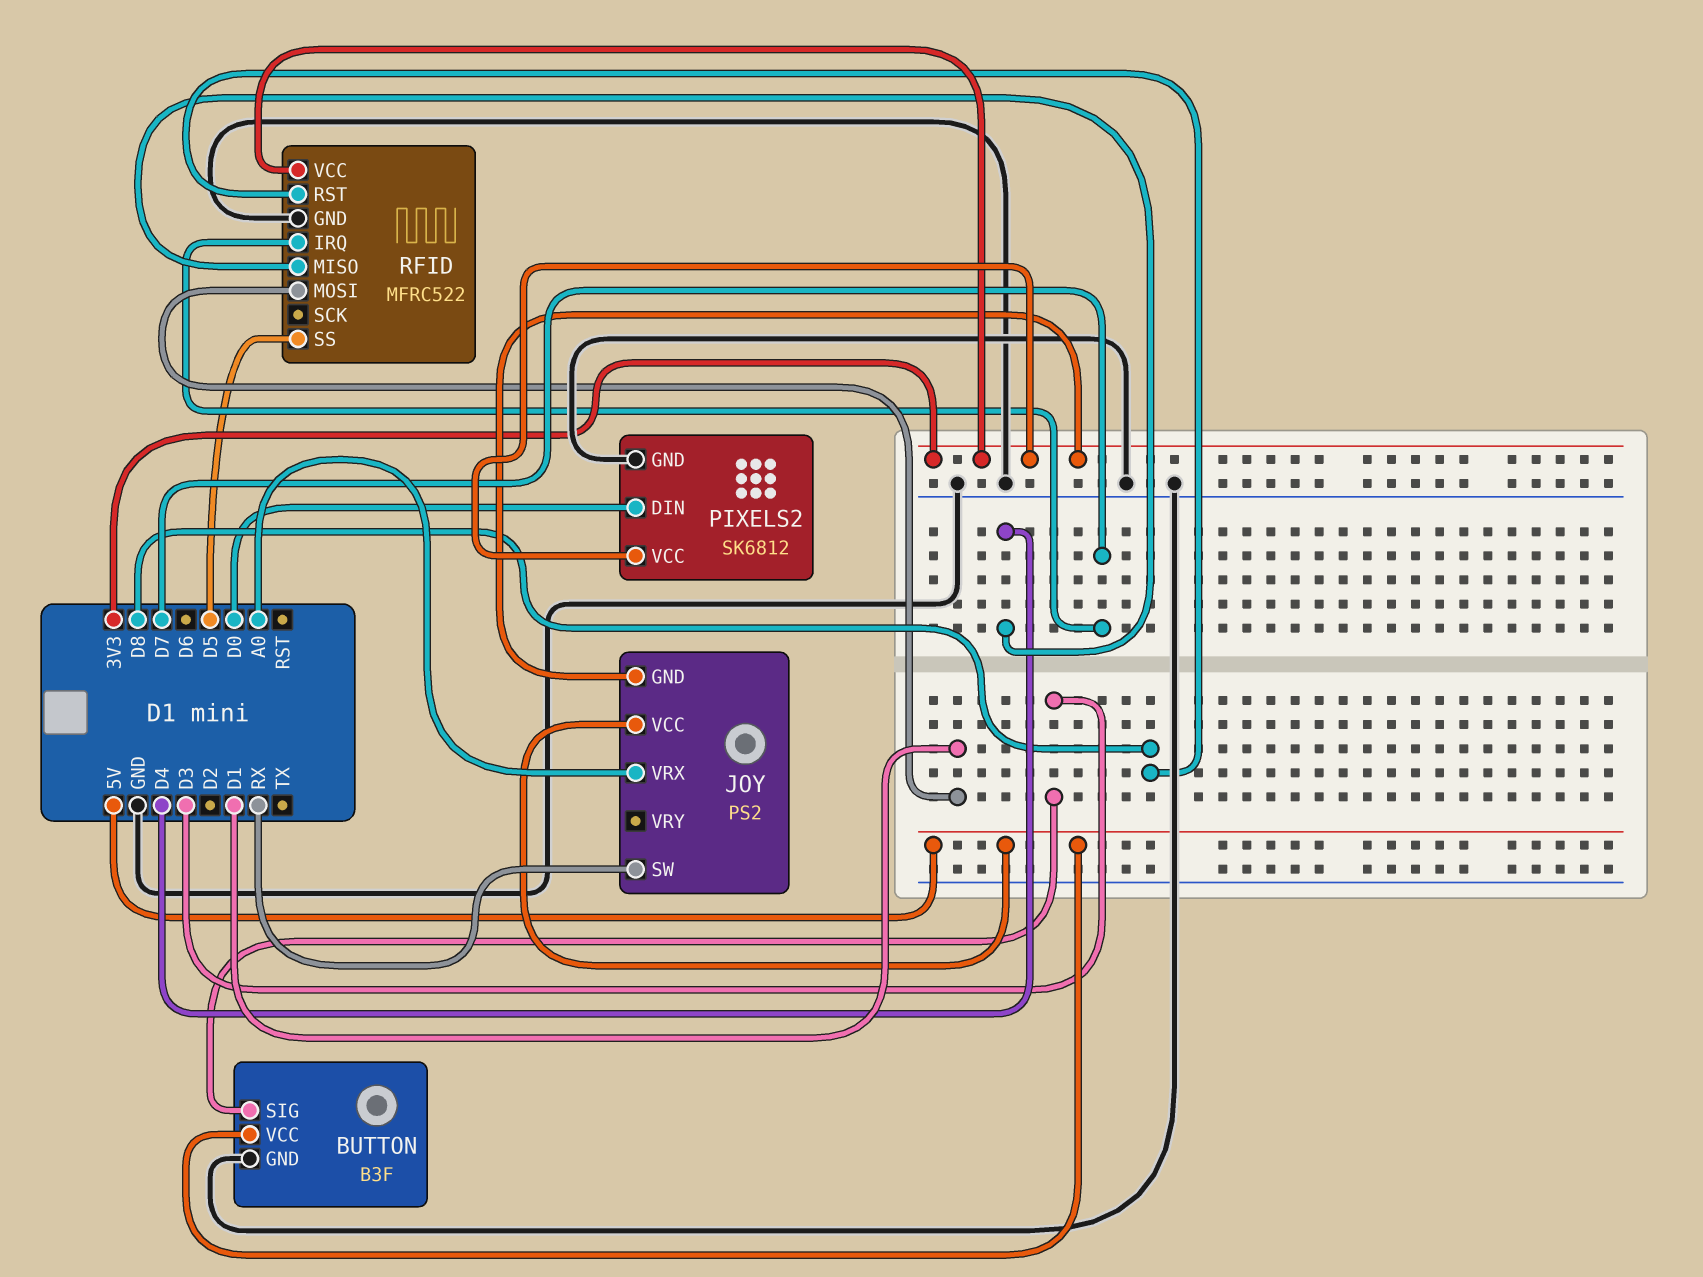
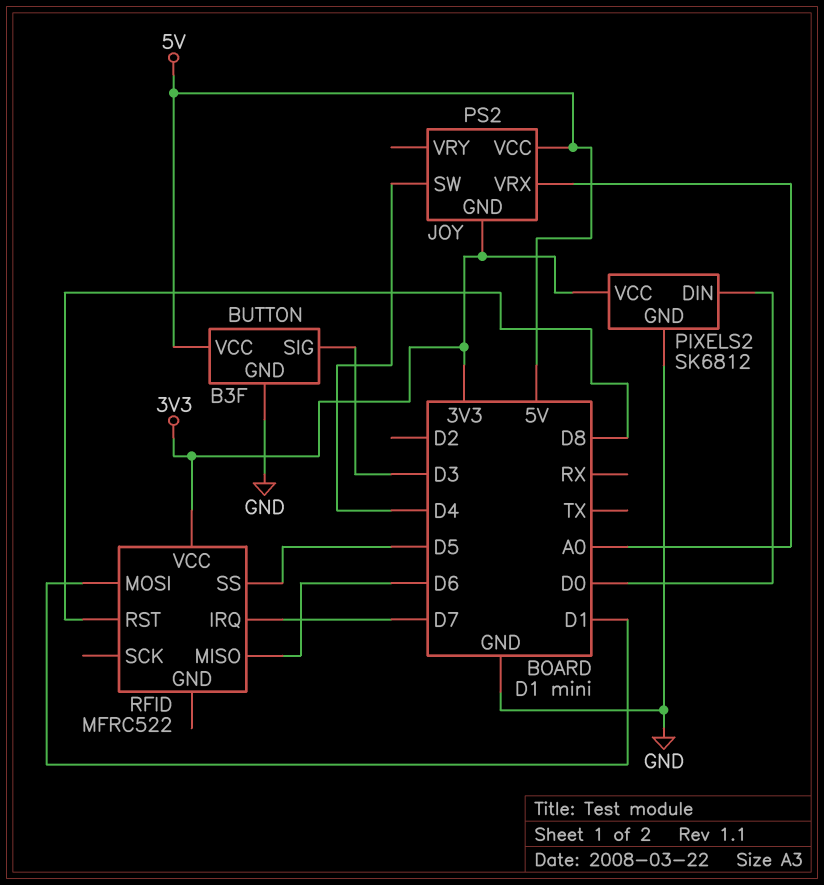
JOY pin SW: RX -> D4
RFID pin GND: GND -> none
RFID pin MISO: D4 -> D6

